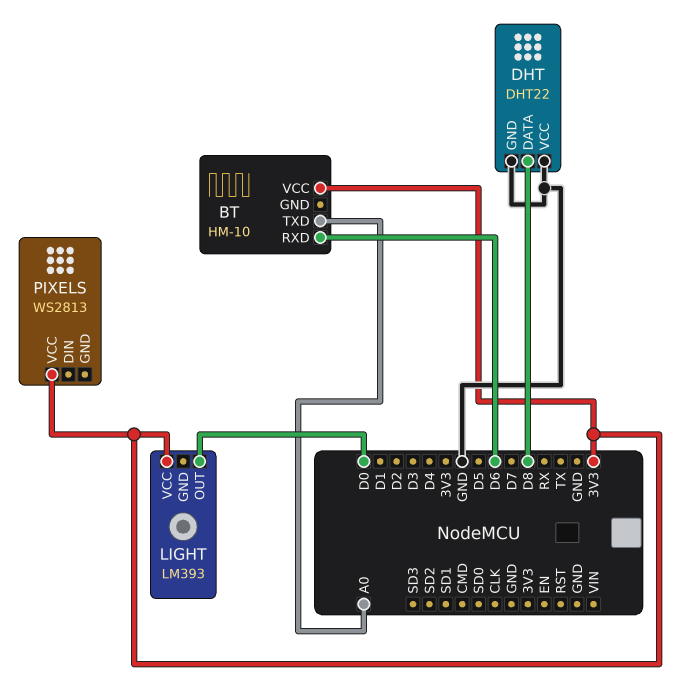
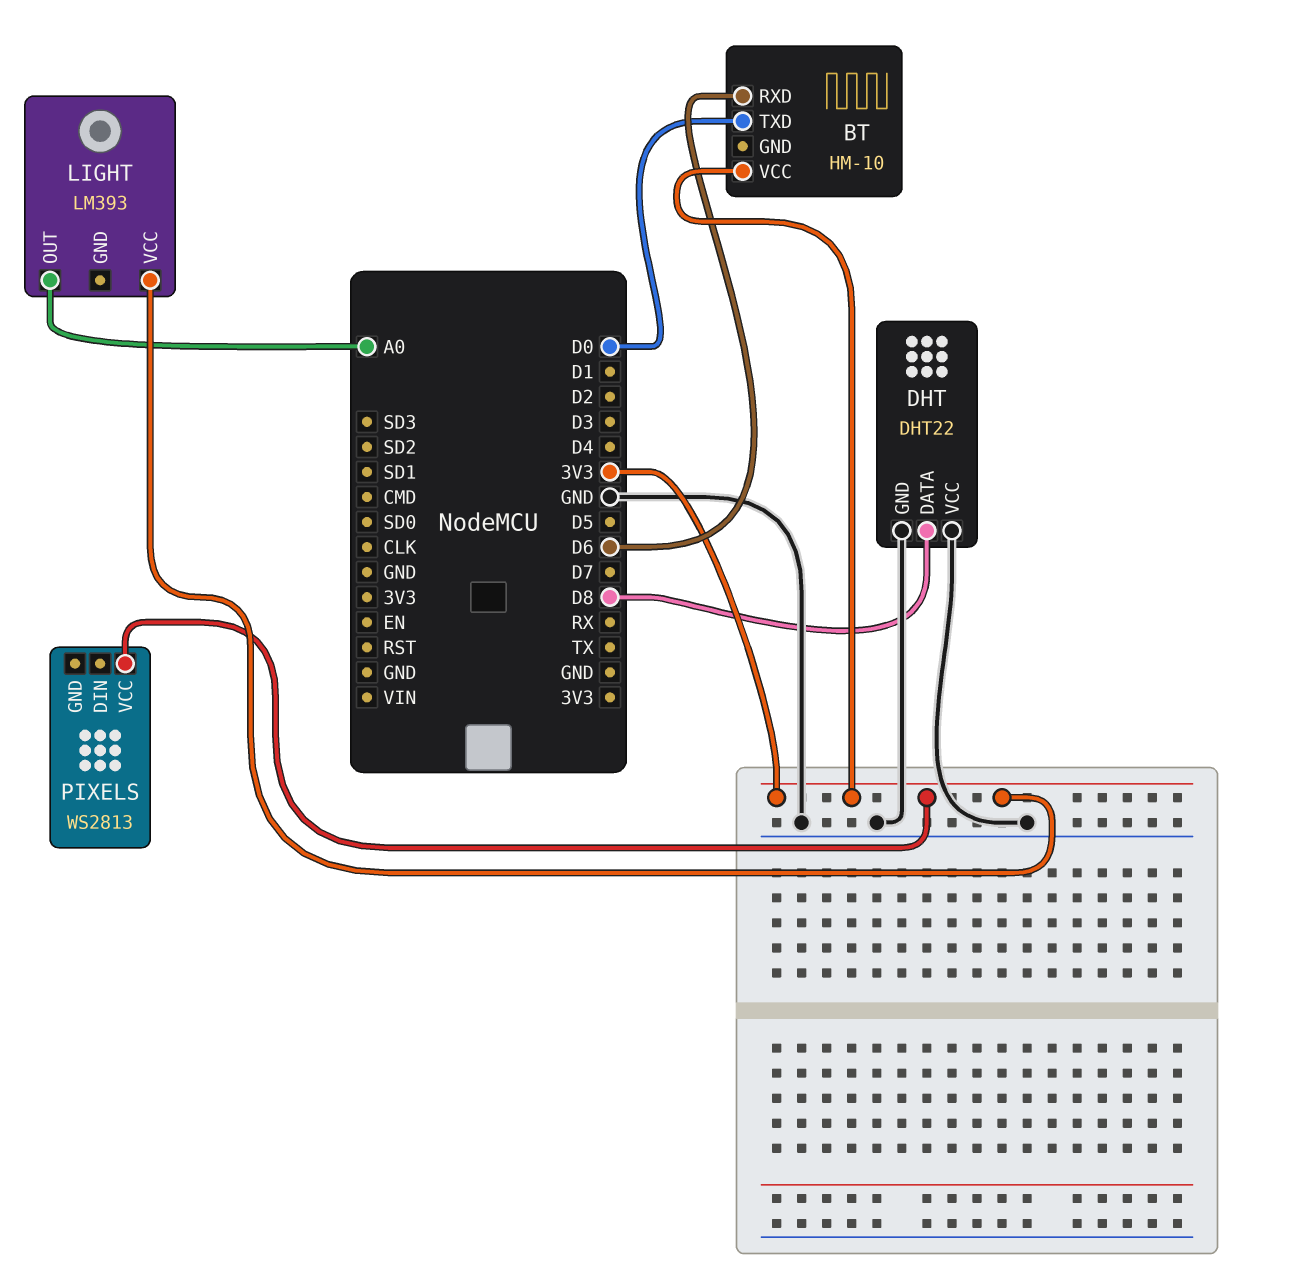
BT pin TXD: A0 -> D0
LIGHT pin OUT: D0 -> A0

